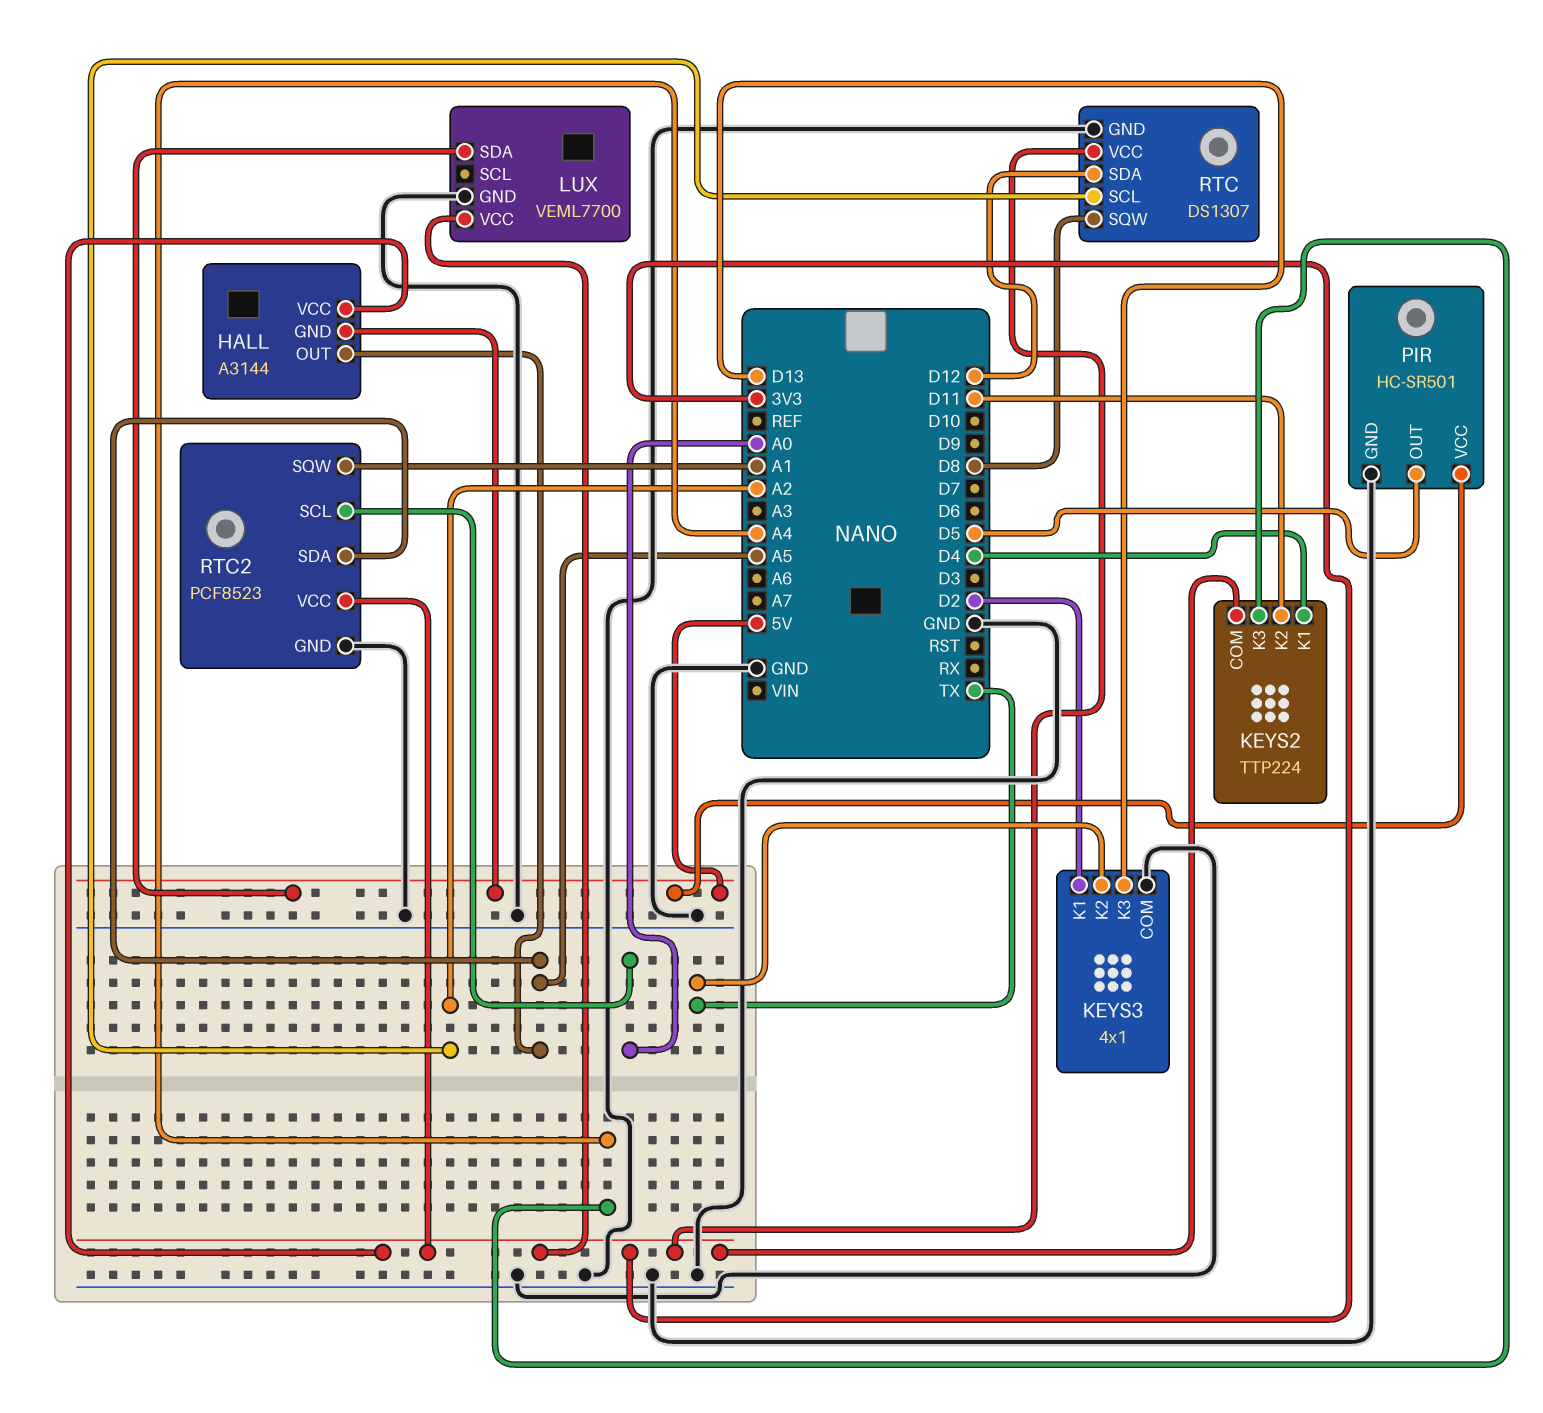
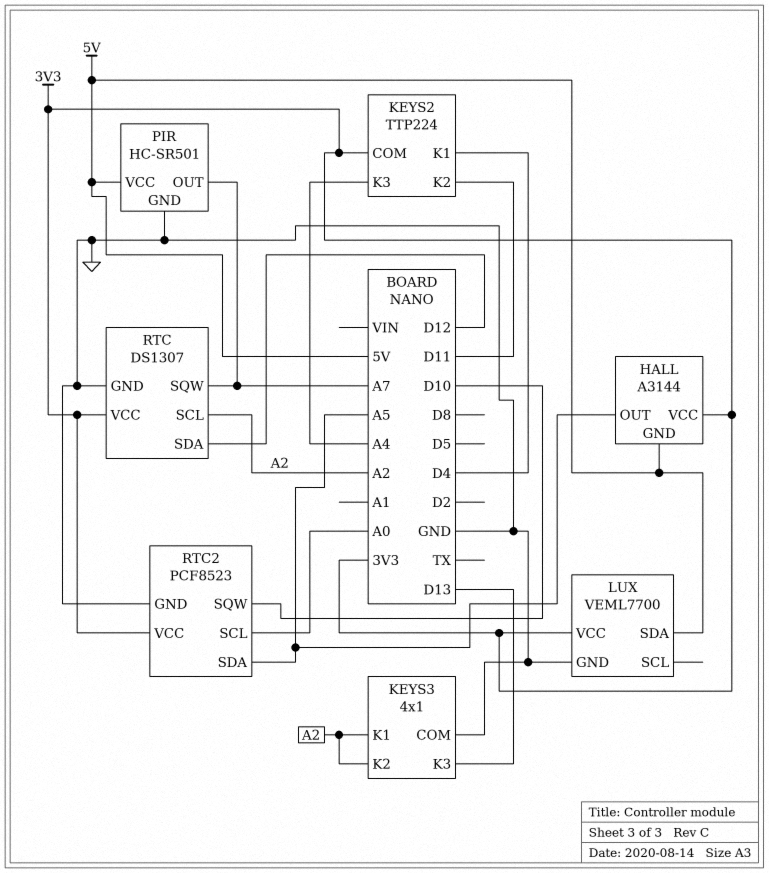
KEYS3 pin K1: D2 -> A2
KEYS3 pin K2: TX -> A2
PIR pin OUT: D5 -> A7
RTC pin SQW: D8 -> A7
RTC2 pin SQW: A1 -> D10

